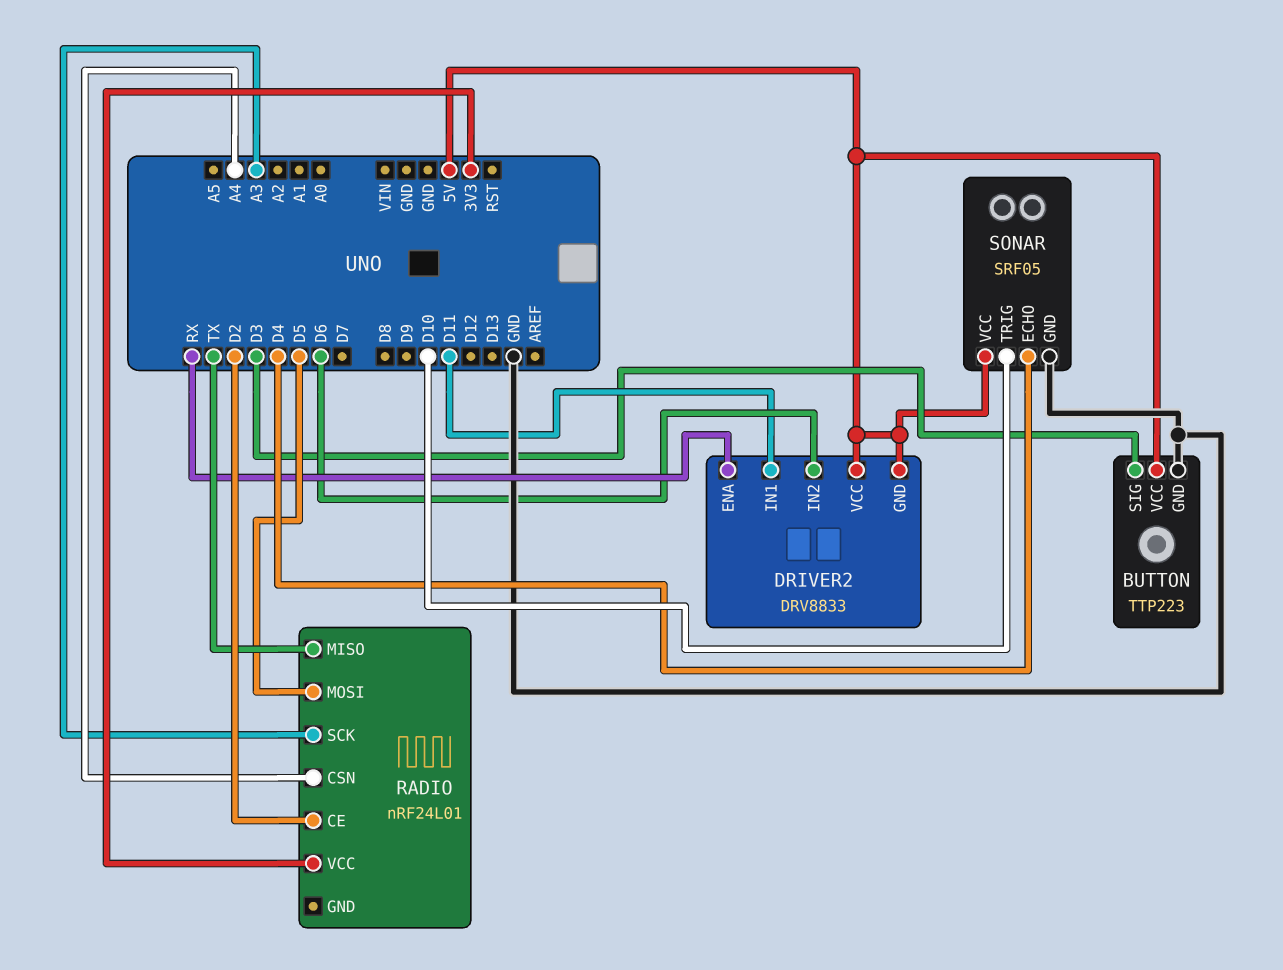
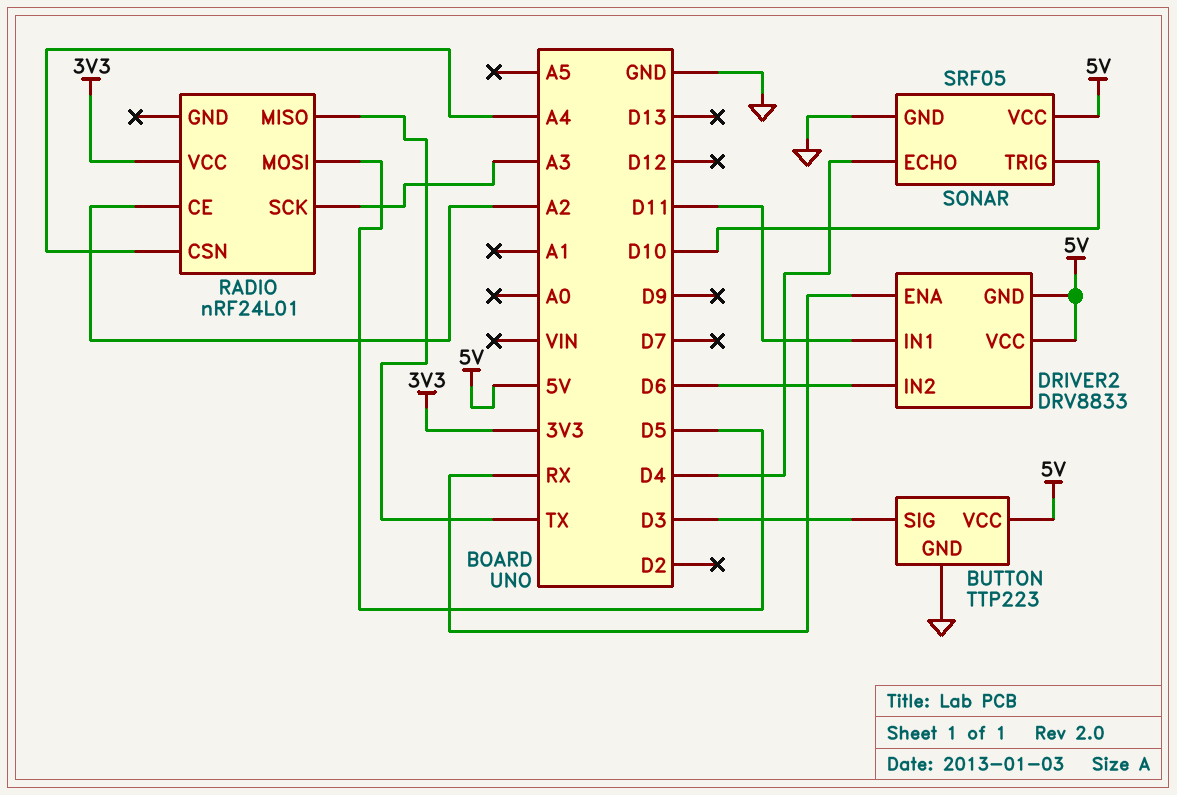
RADIO pin CE: D2 -> A2

